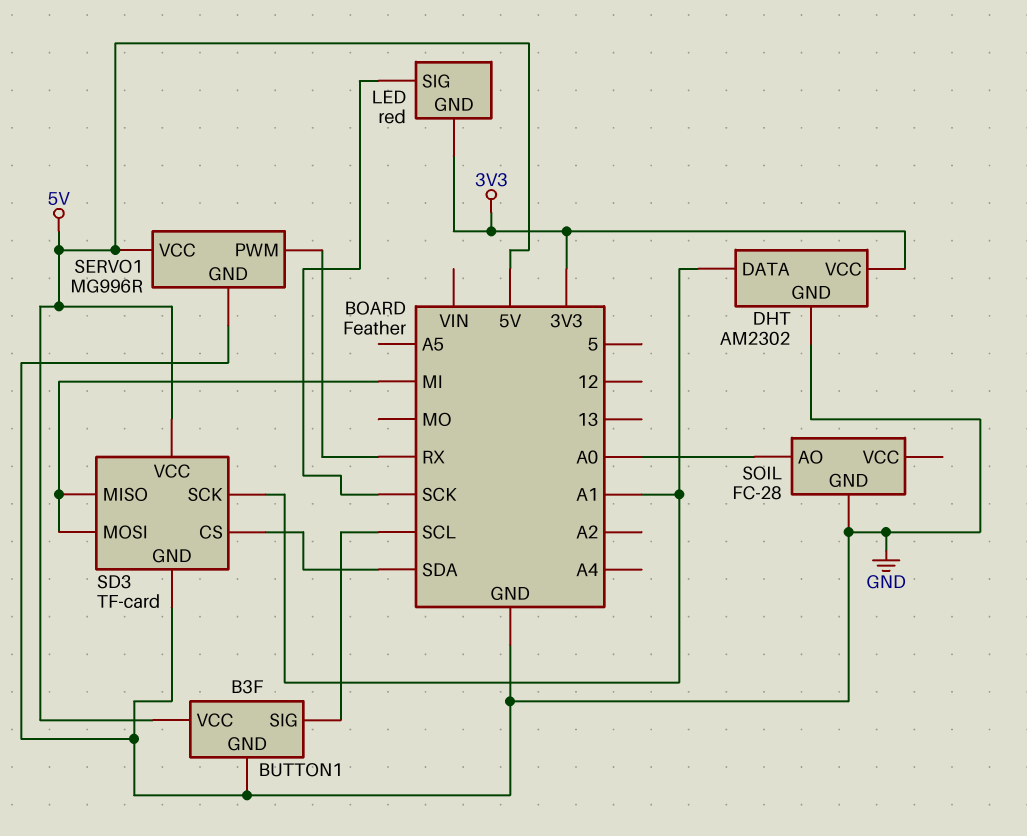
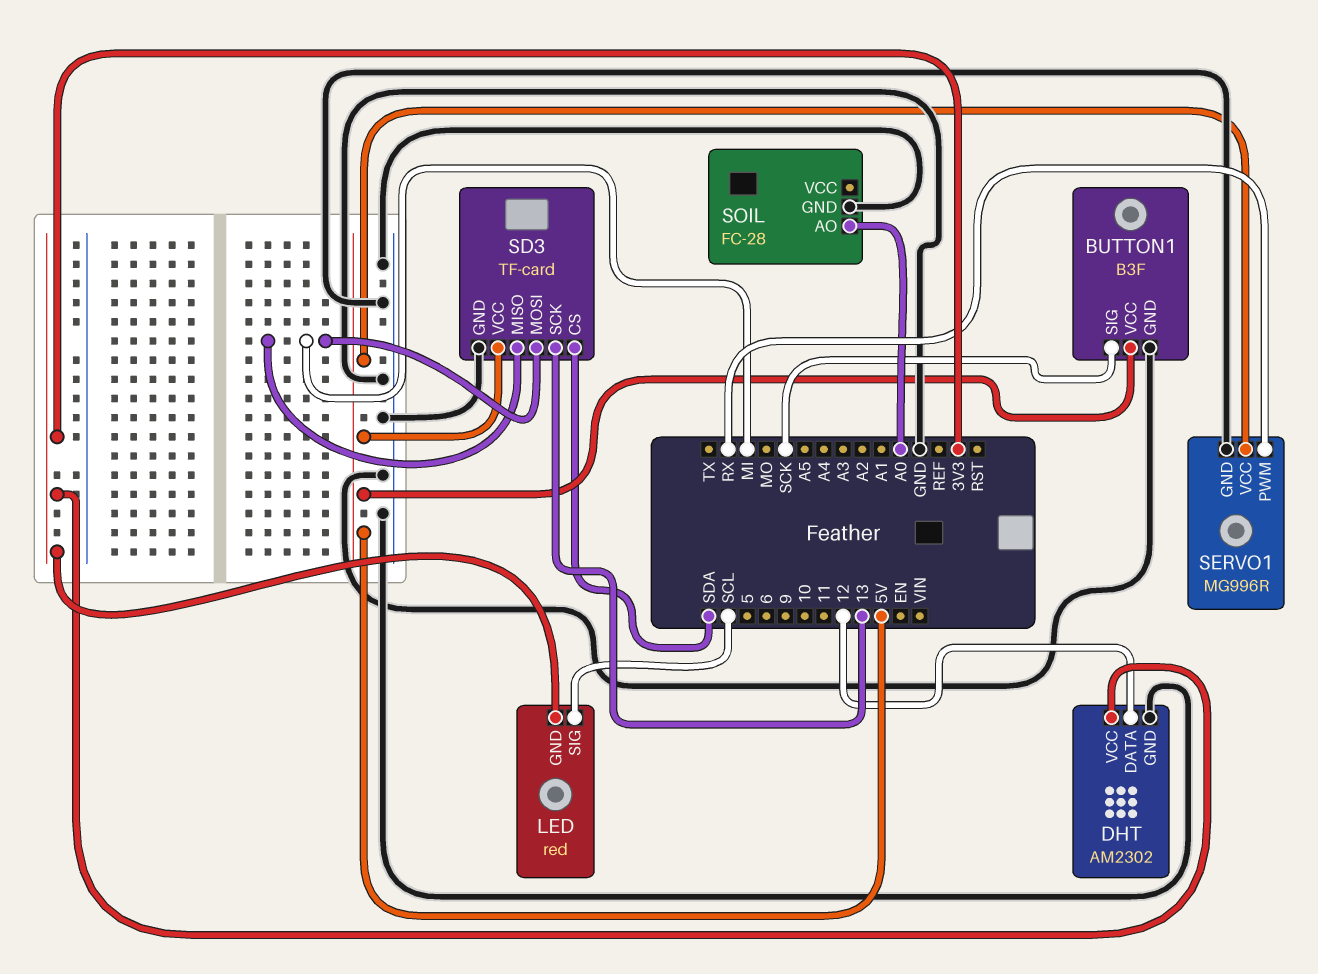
BUTTON1 pin SIG: SCL -> SCK
DHT pin DATA: A1 -> 12
LED pin SIG: SCK -> SCL
SD3 pin SCK: A1 -> 13

